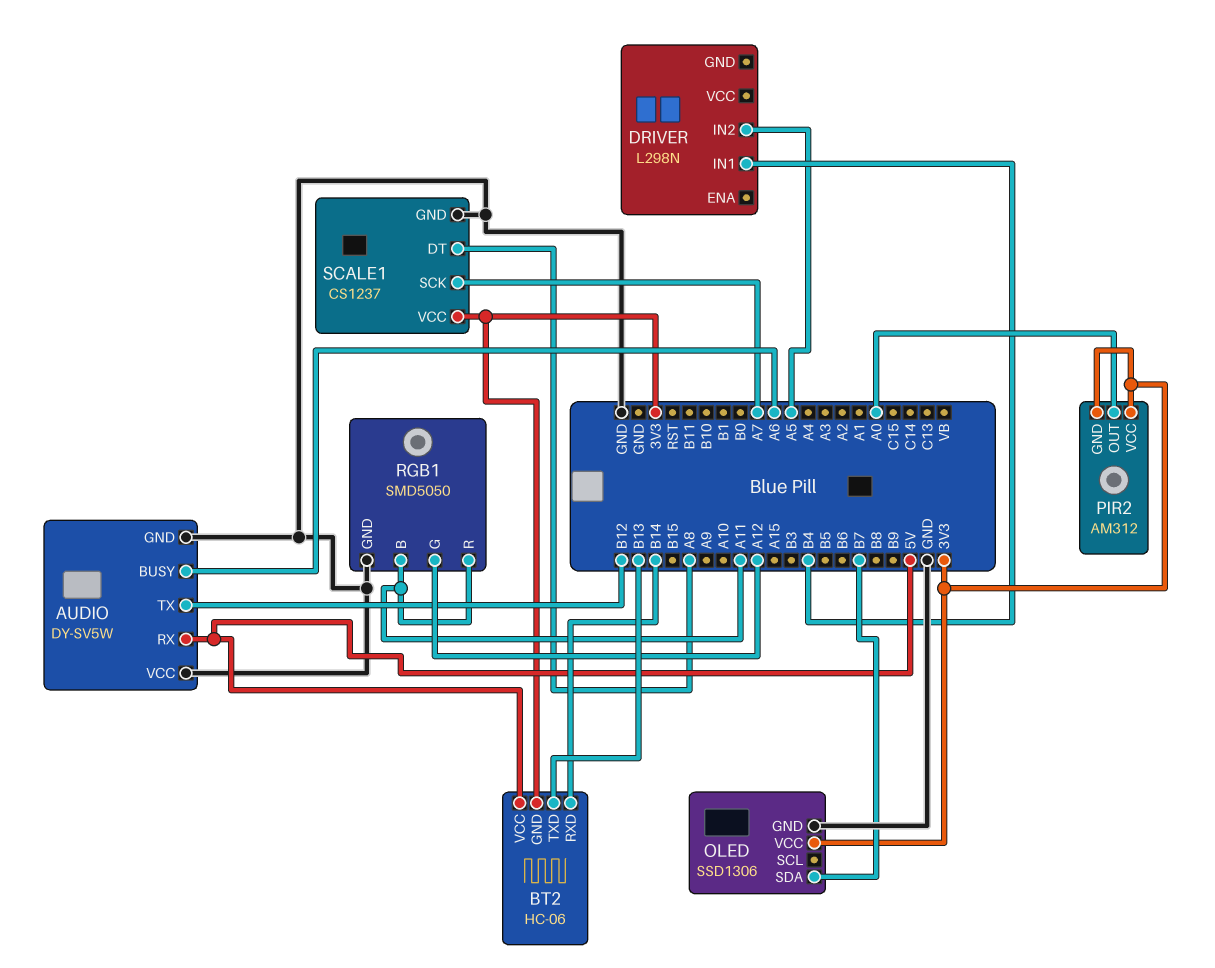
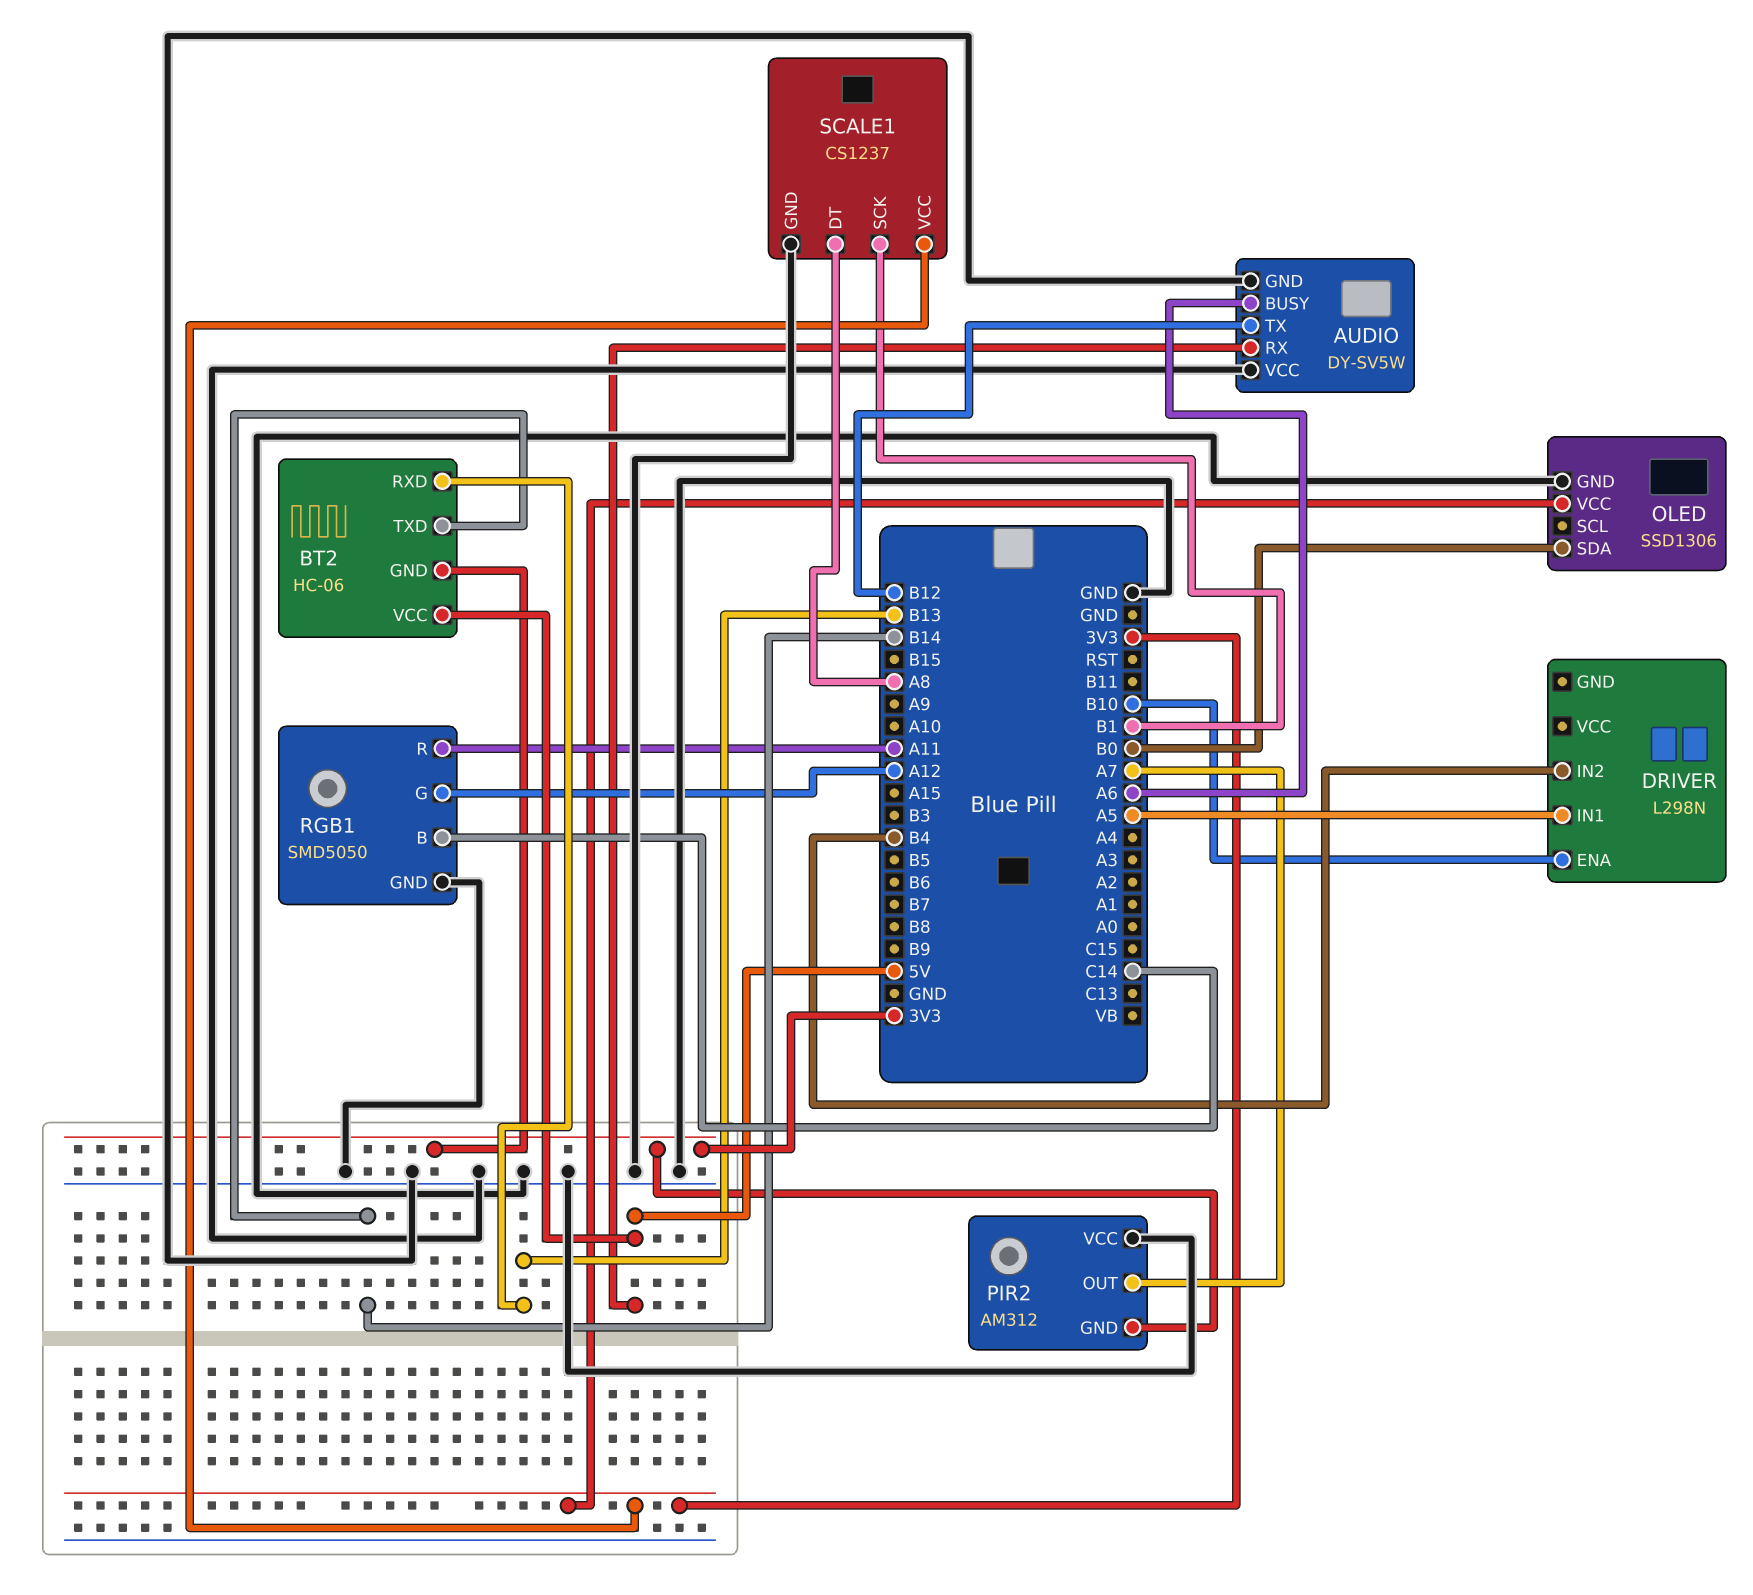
BT2 pin RXD: B14 -> B13
BT2 pin TXD: B13 -> B14
DRIVER pin ENA: none -> B10
DRIVER pin IN1: B4 -> A5
DRIVER pin IN2: A5 -> B4
OLED pin SDA: B7 -> B0
PIR2 pin OUT: A0 -> A7
PIR2 pin VCC: 3V3 -> GND
RGB1 pin B: A11 -> C14
SCALE1 pin SCK: A7 -> B1

